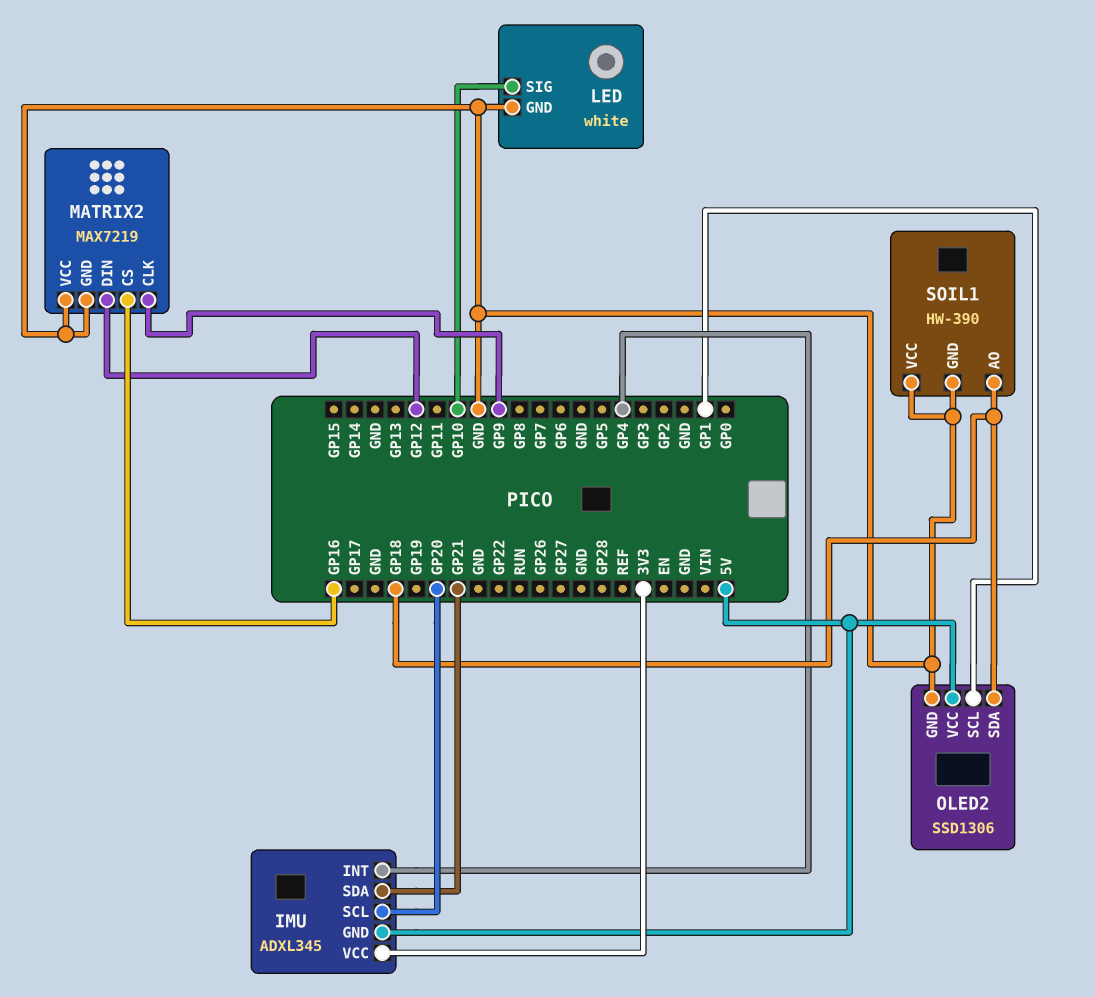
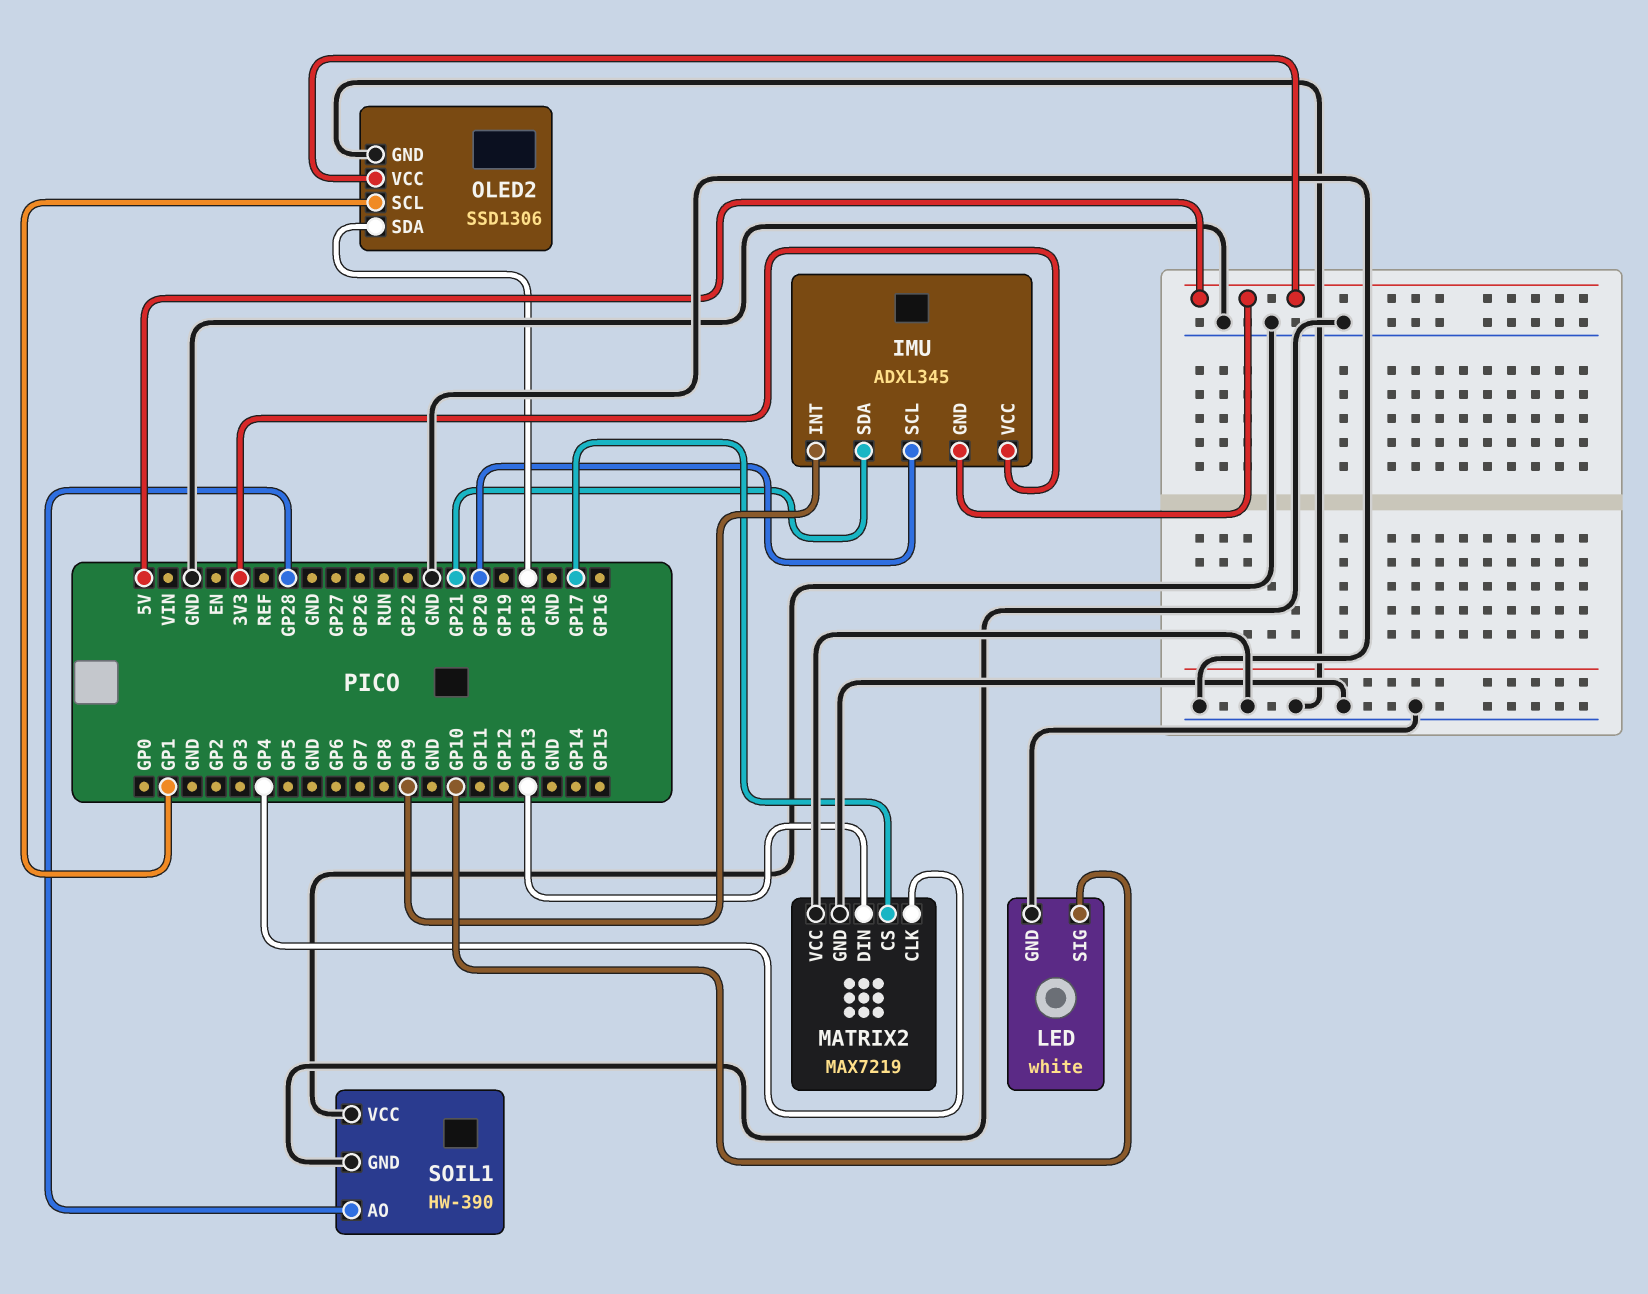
IMU pin INT: GP4 -> GP9
MATRIX2 pin CLK: GP9 -> GP4
MATRIX2 pin CS: GP16 -> GP17
MATRIX2 pin DIN: GP12 -> GP13
SOIL1 pin AO: GP18 -> GP28

